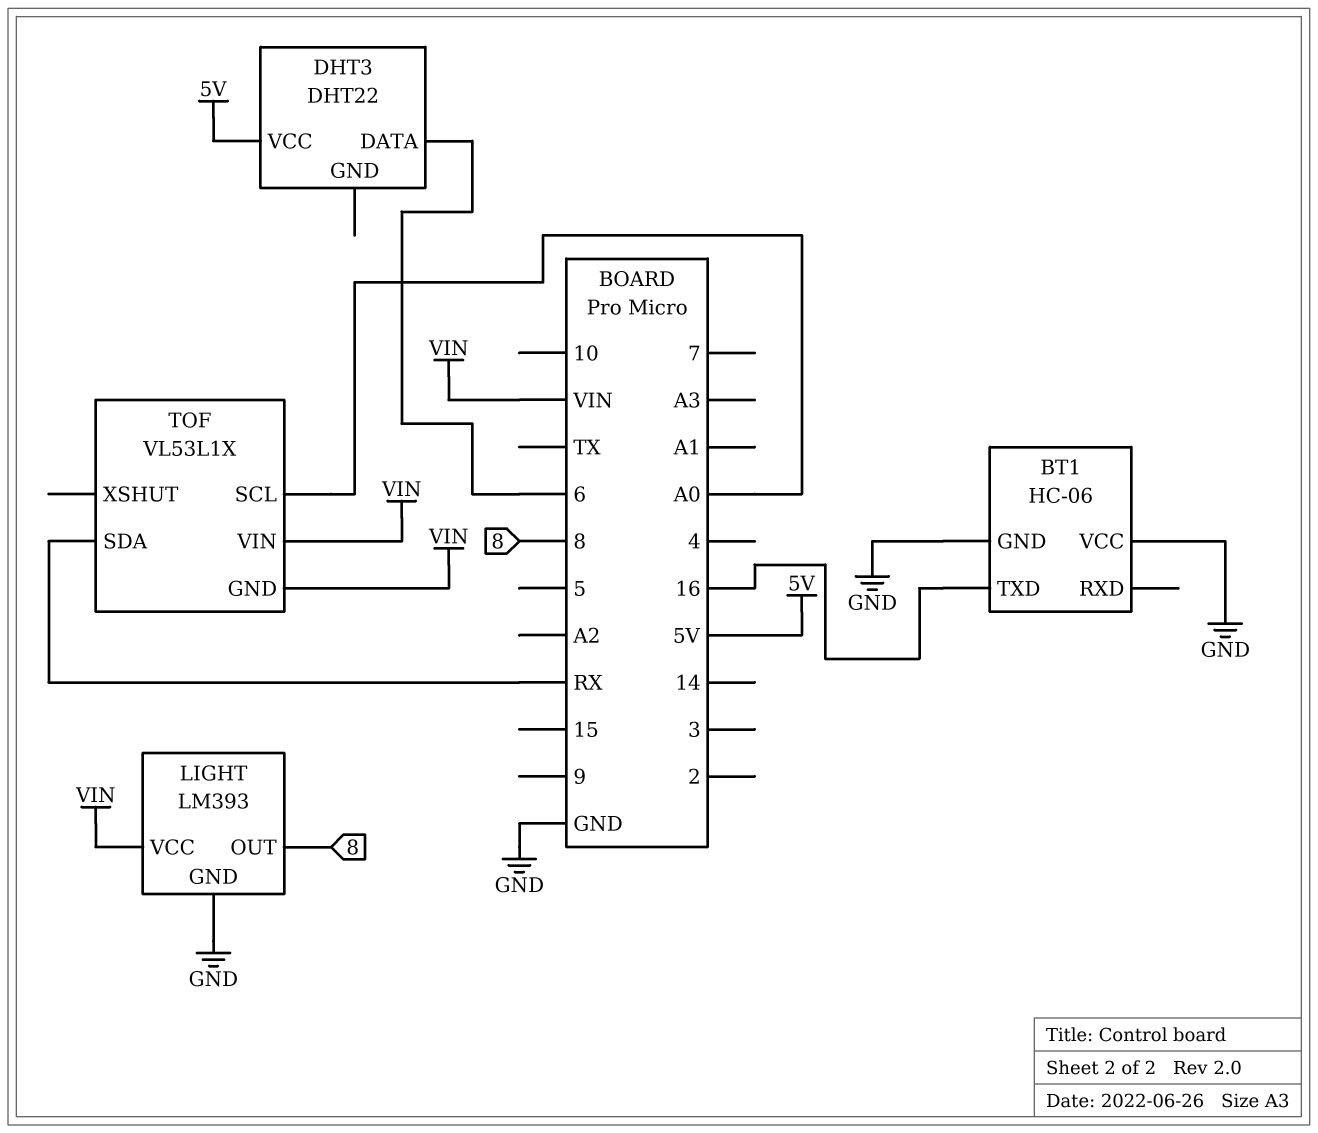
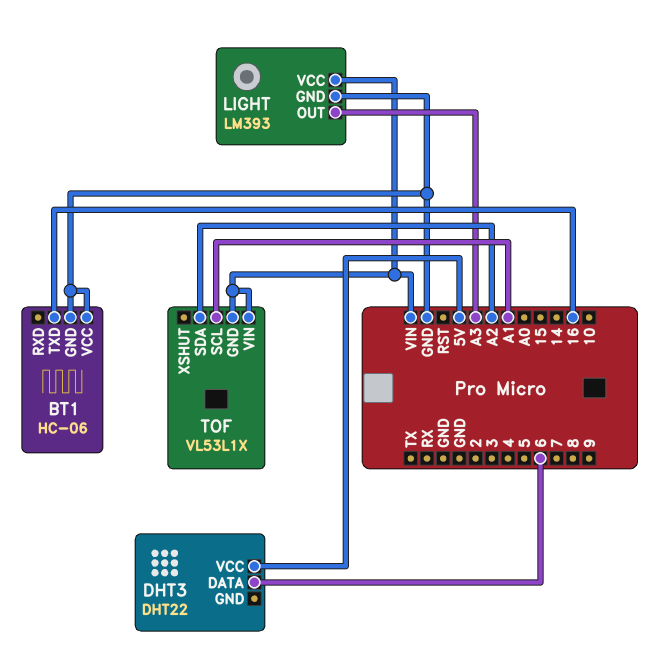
LIGHT pin OUT: 8 -> A3
TOF pin SCL: A0 -> A1
TOF pin SDA: RX -> A2

